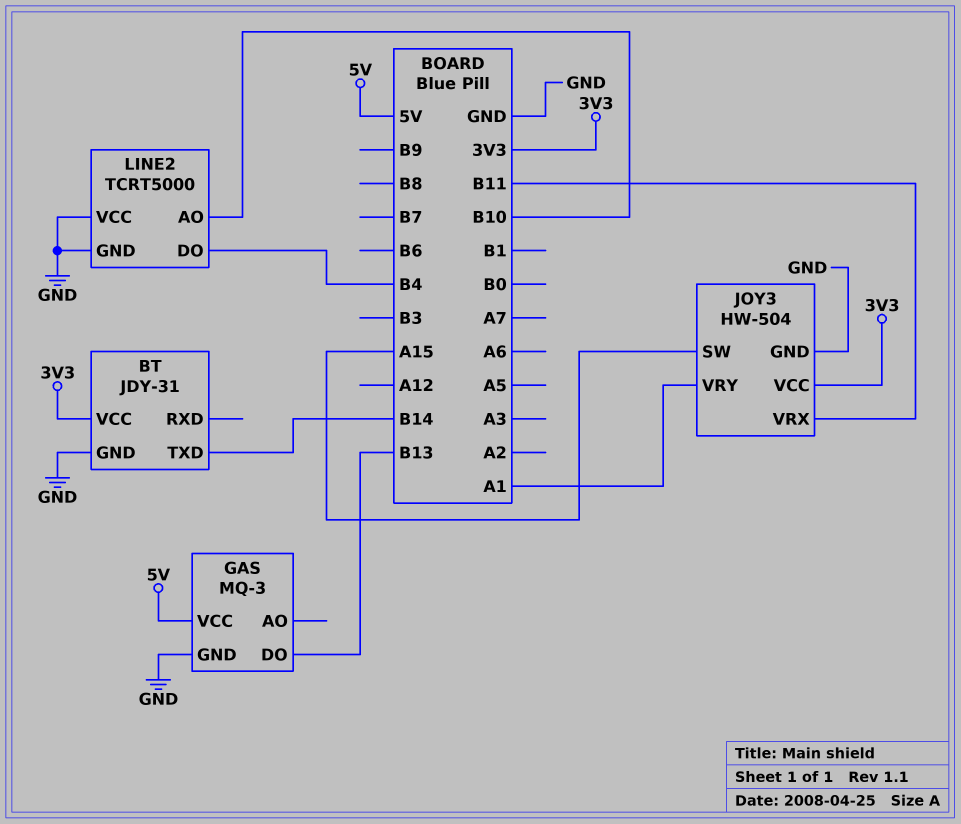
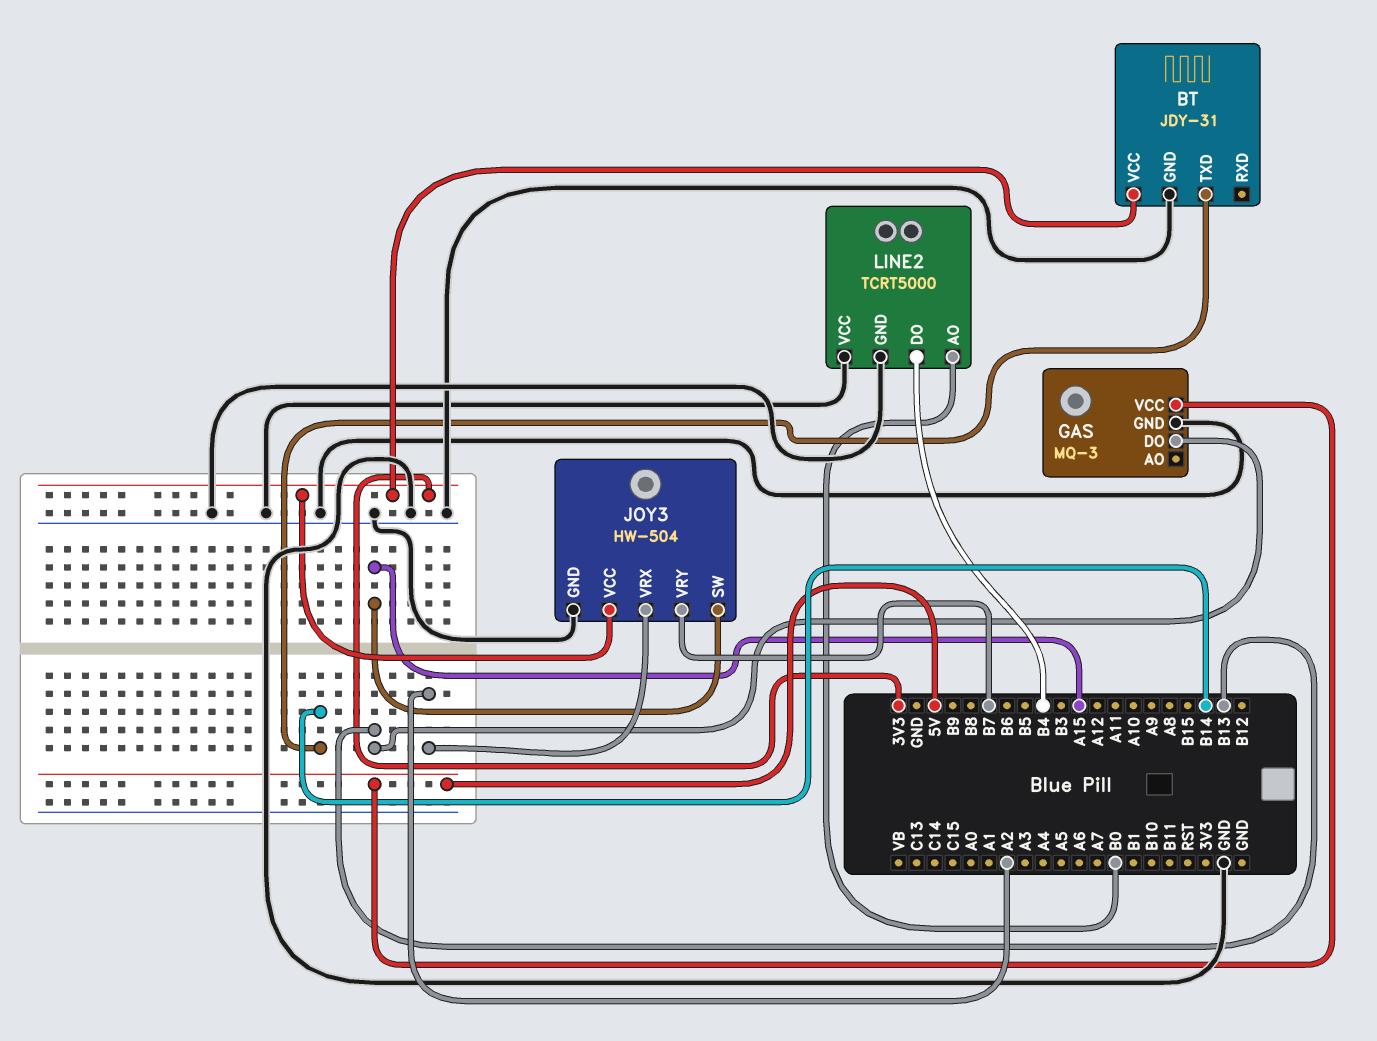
JOY3 pin VRX: B11 -> A2
JOY3 pin VRY: A1 -> B7
LINE2 pin AO: B10 -> B0

